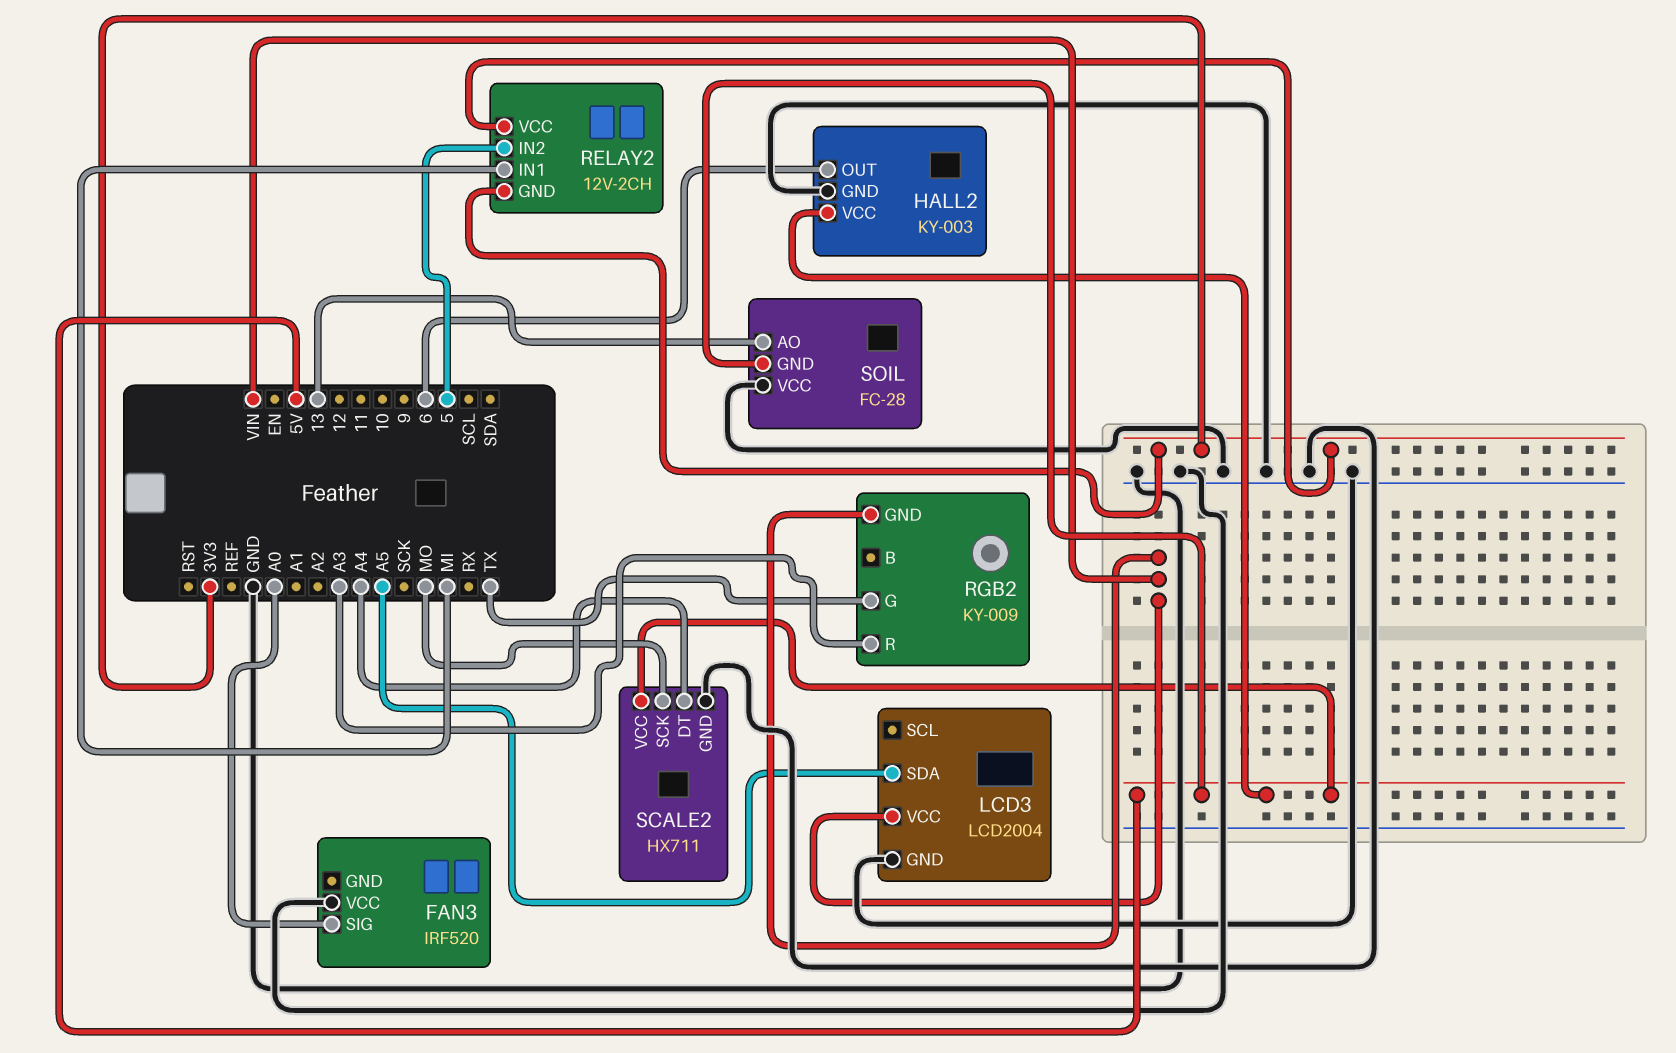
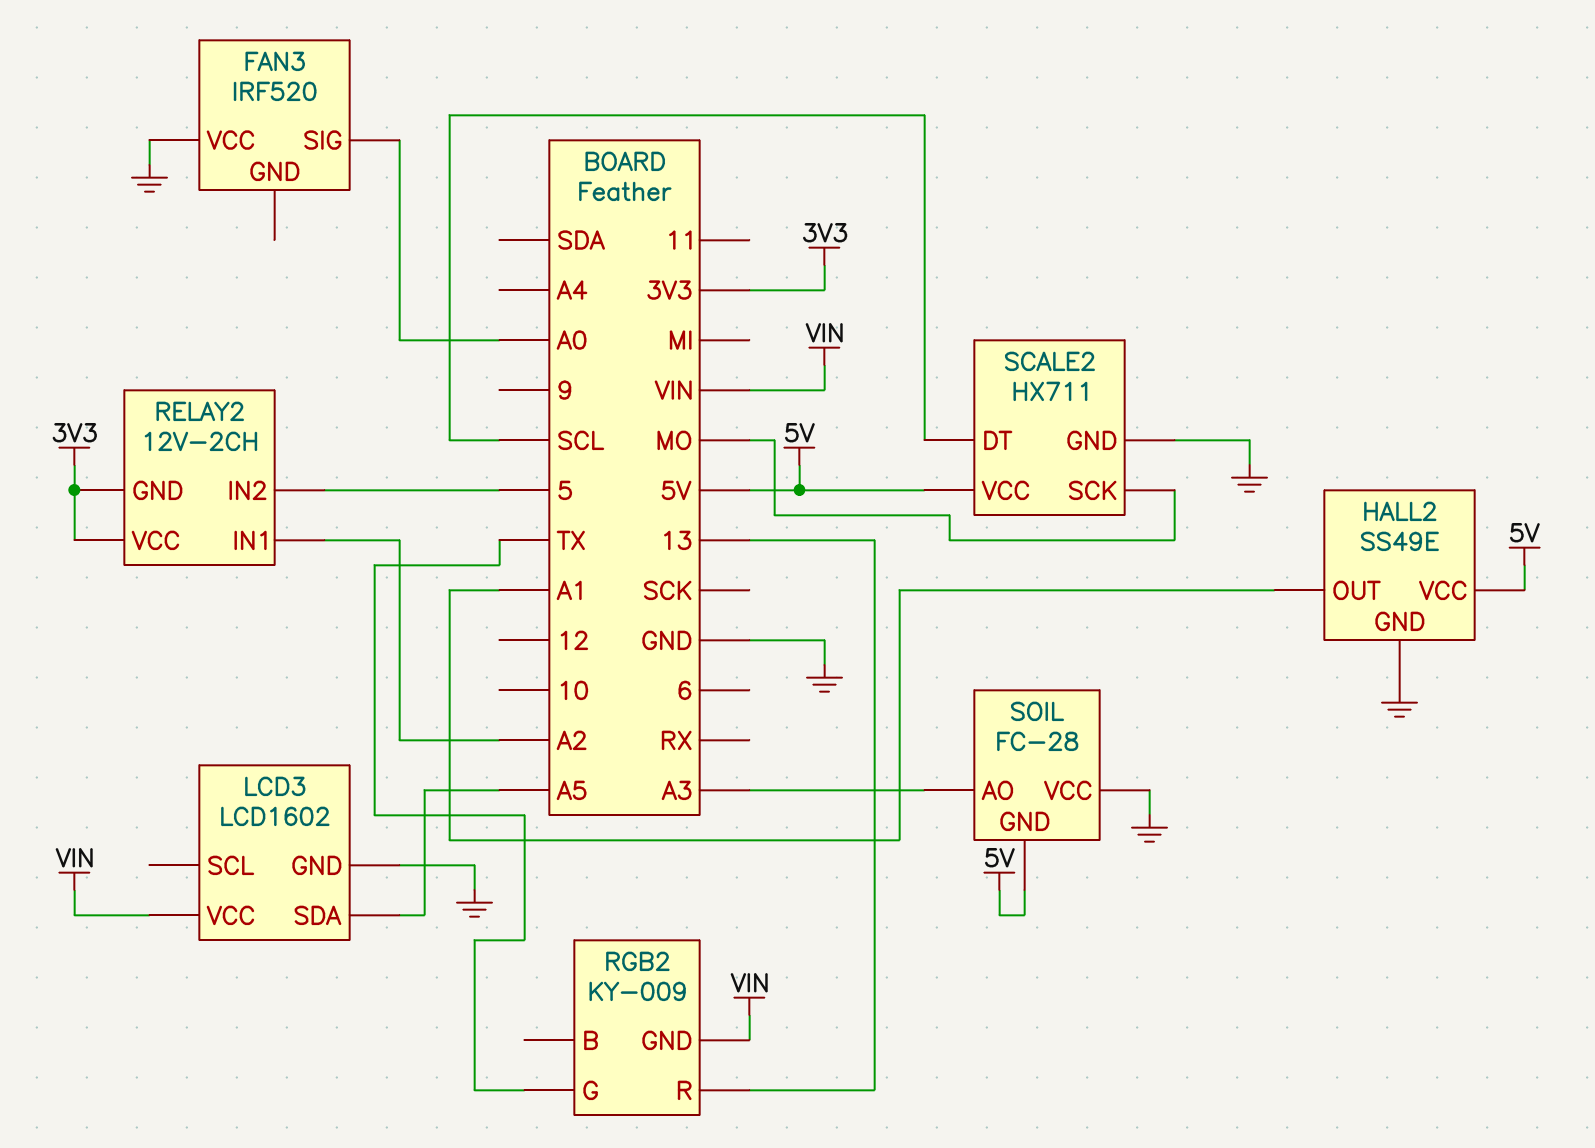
HALL2: KY-003 -> SS49E
HALL2 pin OUT: 6 -> A1
LCD3: LCD2004 -> LCD1602
RELAY2 pin IN1: MI -> A2
RGB2 pin R: A3 -> 13
SCALE2 pin DT: A4 -> SCL
SOIL pin AO: 13 -> A3

